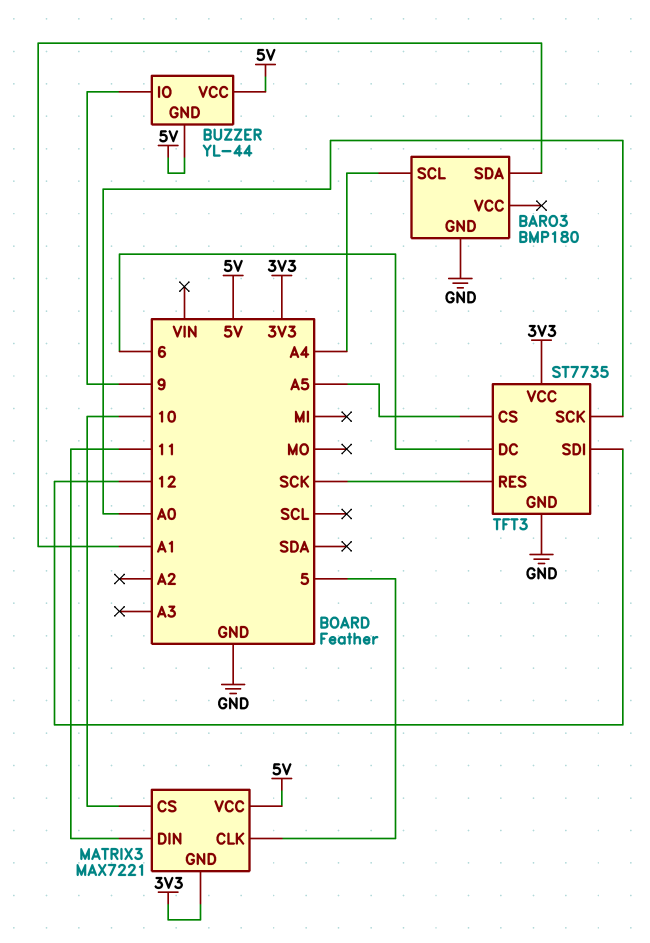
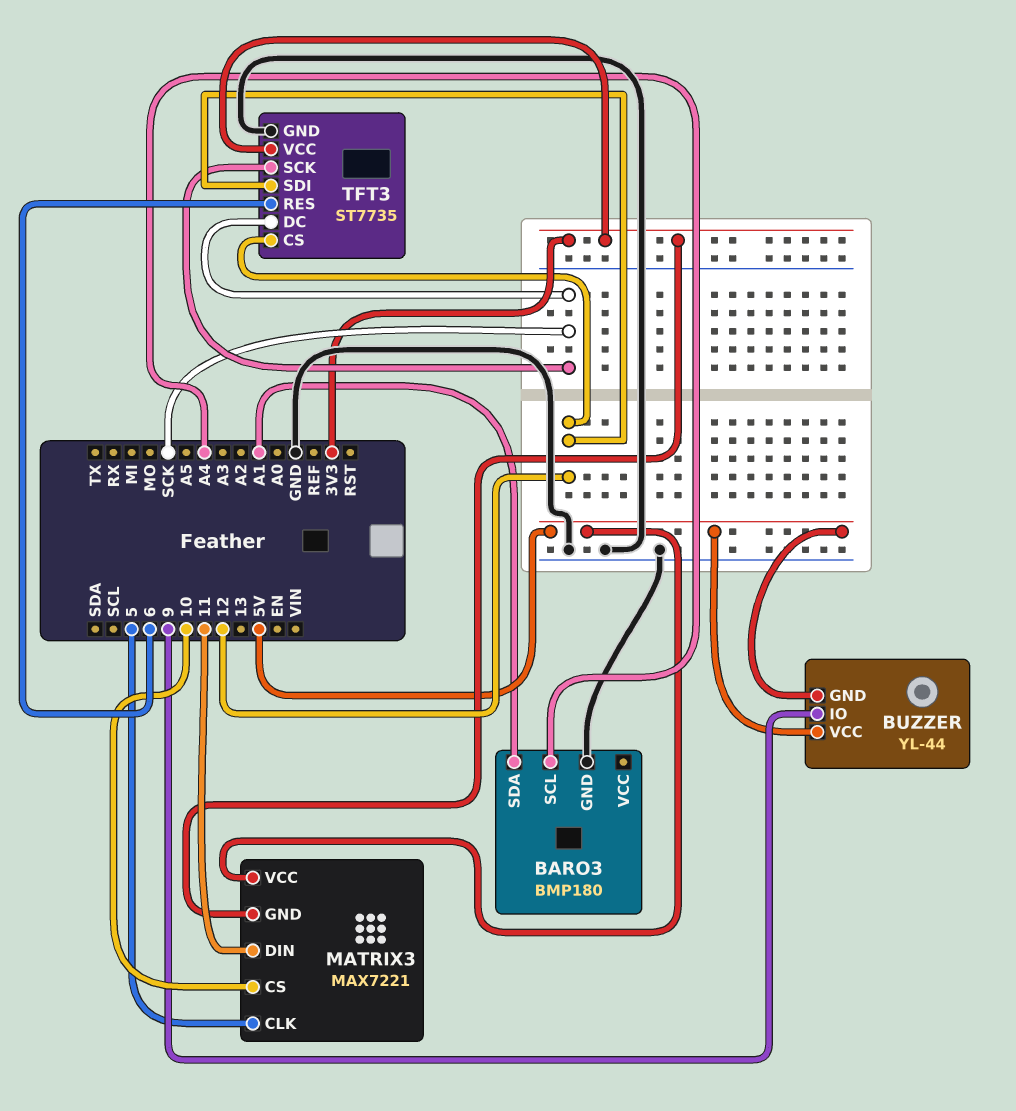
TFT3 pin CS: A5 -> 12
TFT3 pin DC: 6 -> SCK
TFT3 pin RES: SCK -> 6
TFT3 pin SCK: A0 -> SCK

